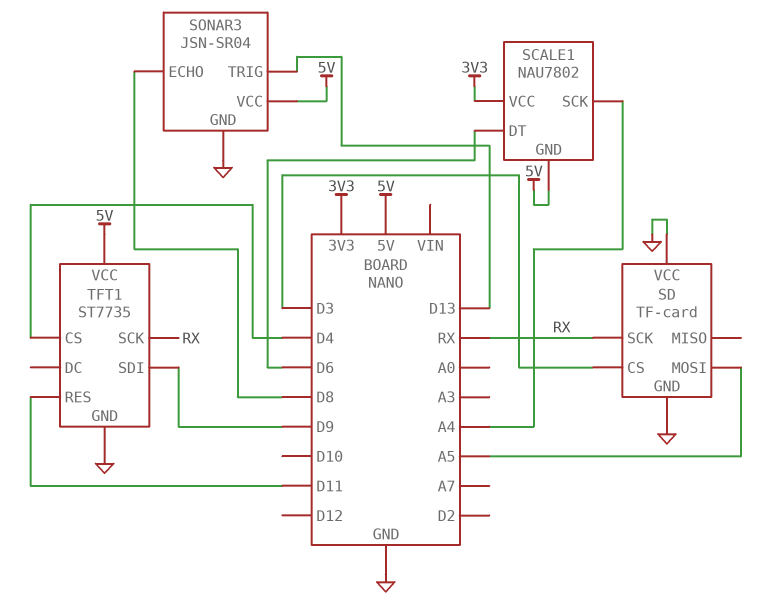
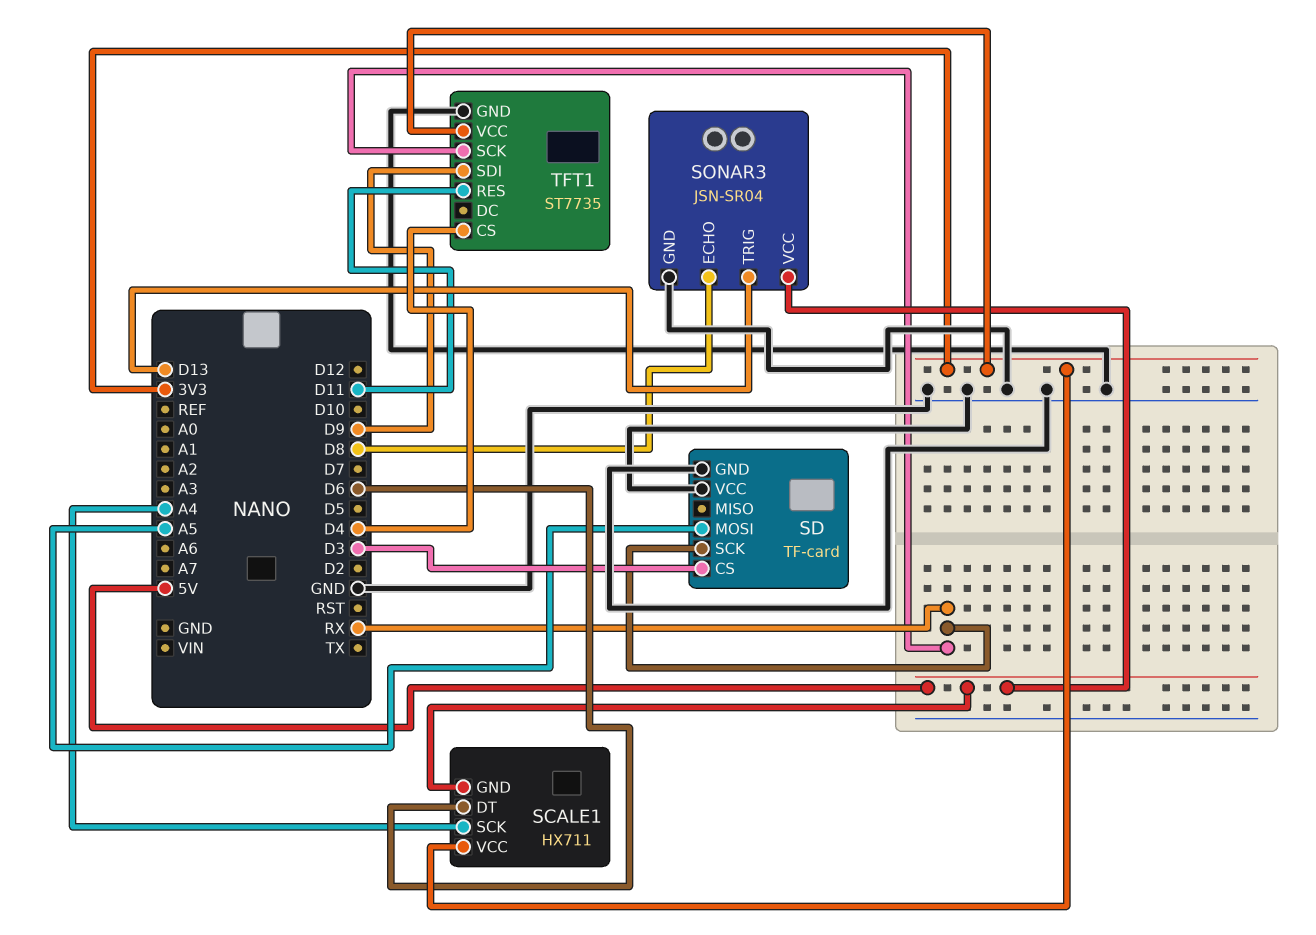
SCALE1: NAU7802 -> HX711
TFT1 pin VCC: 5V -> 3V3

